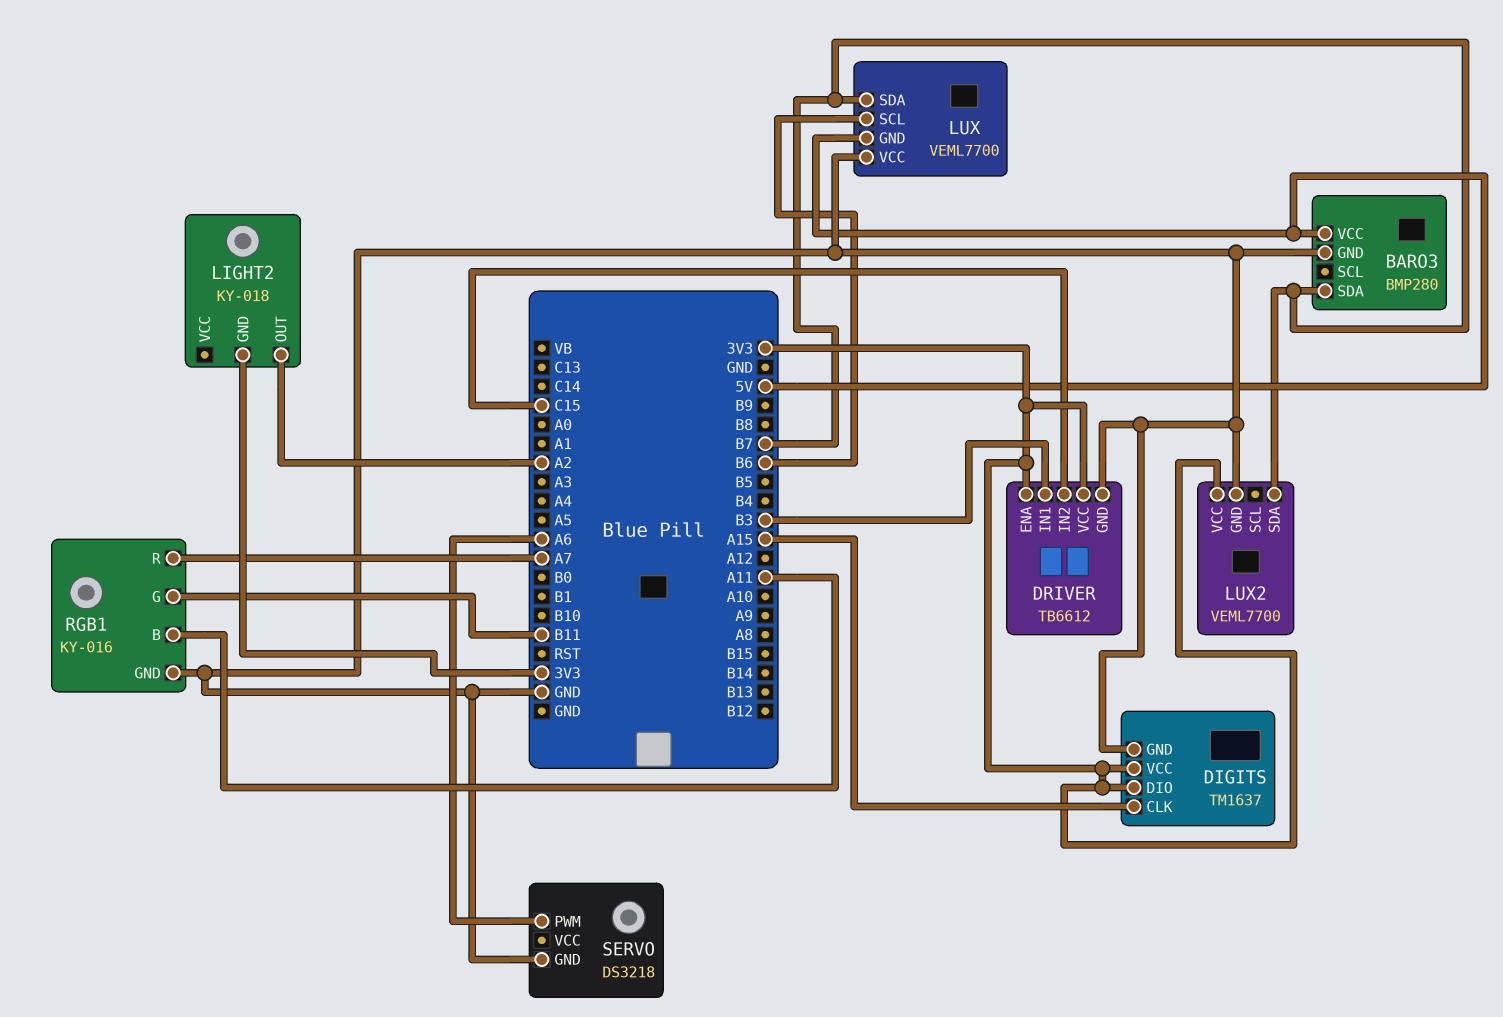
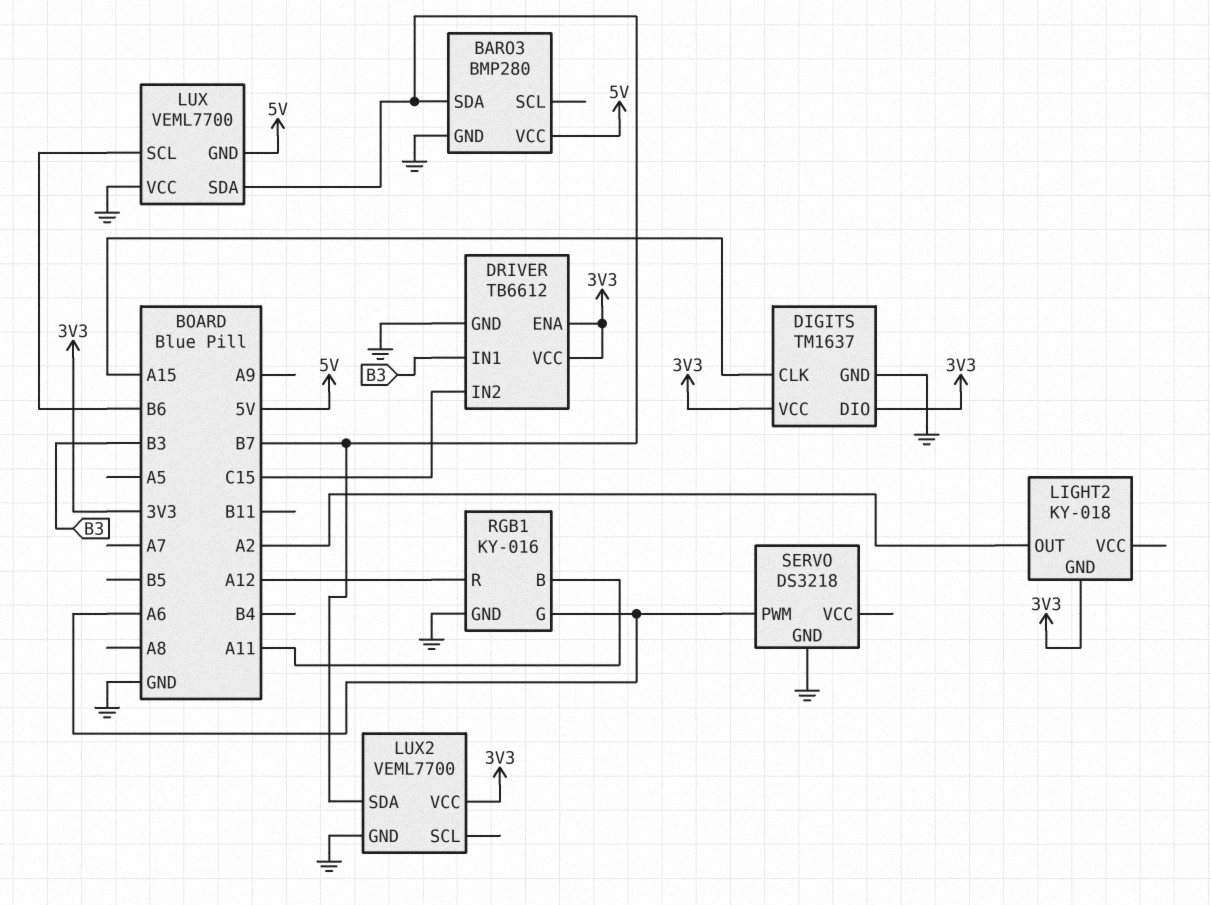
RGB1 pin G: B11 -> A6
RGB1 pin R: A7 -> A12

